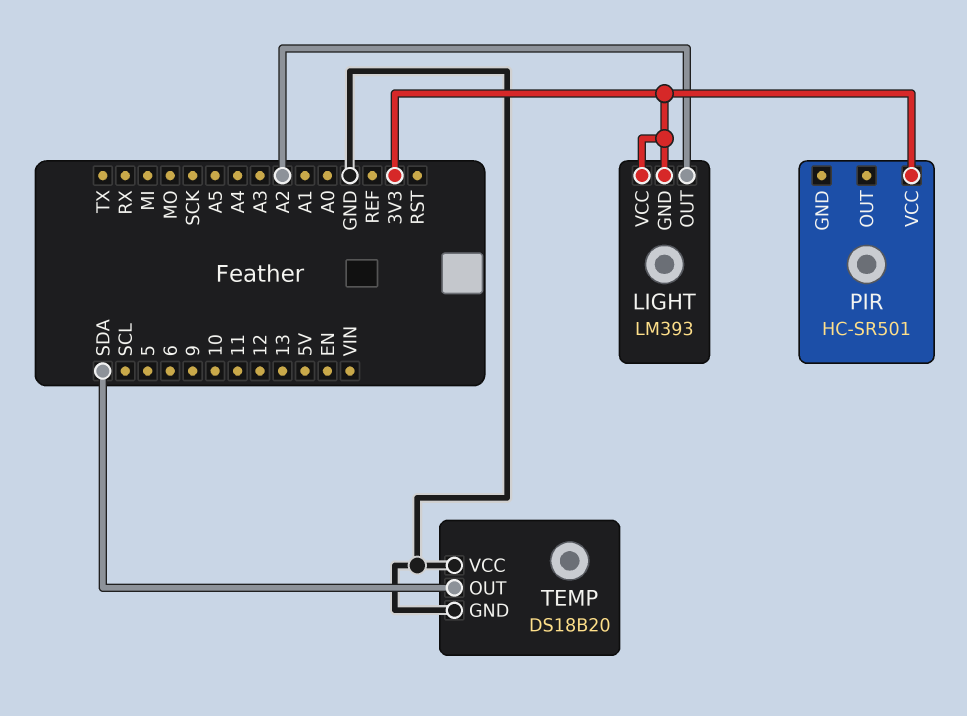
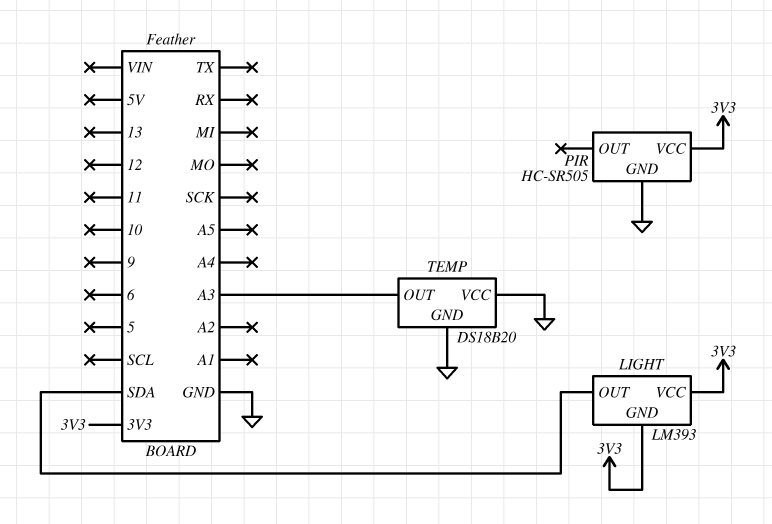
LIGHT pin OUT: A2 -> SDA
PIR: HC-SR501 -> HC-SR505
PIR pin GND: none -> GND
TEMP pin OUT: SDA -> A3

